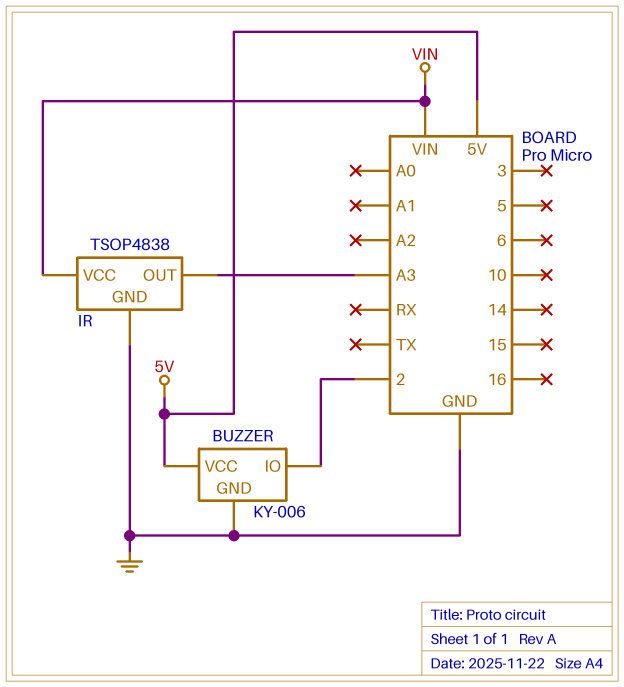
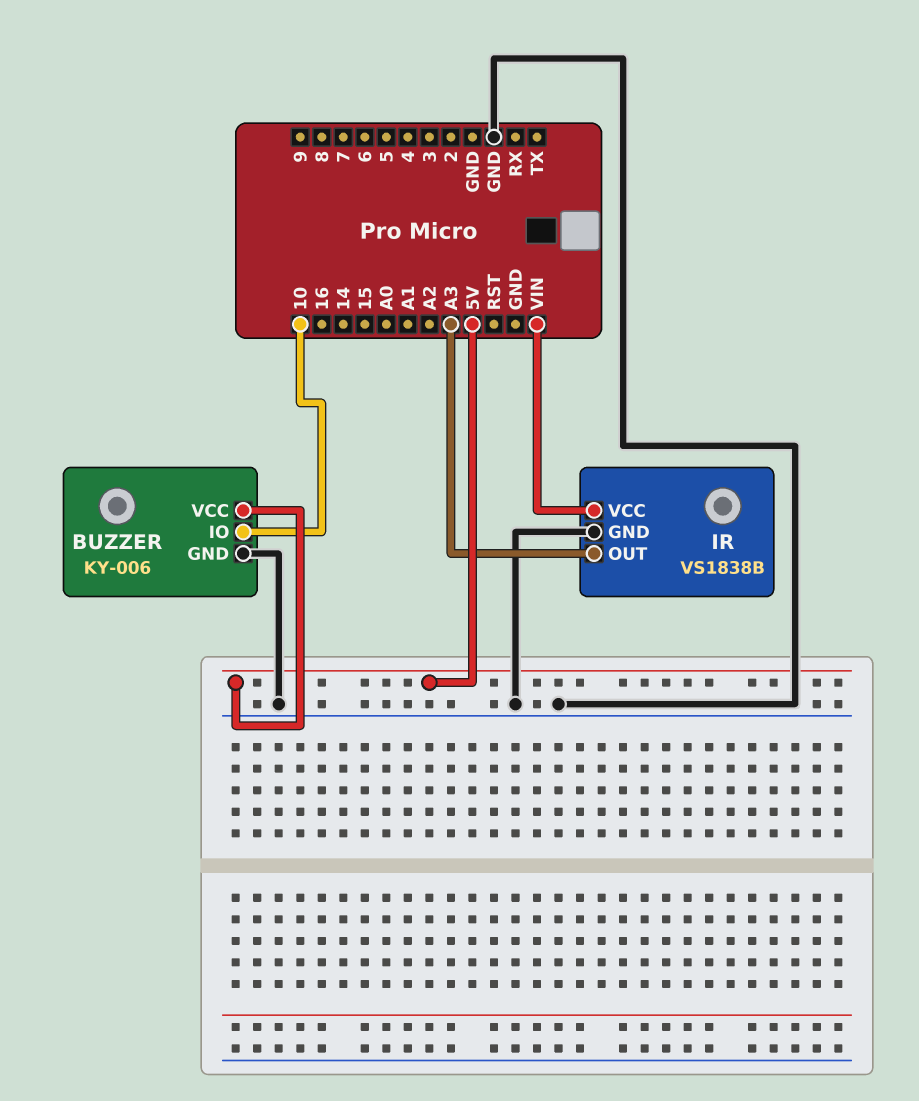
BUZZER pin IO: 2 -> 10
IR: TSOP4838 -> VS1838B

